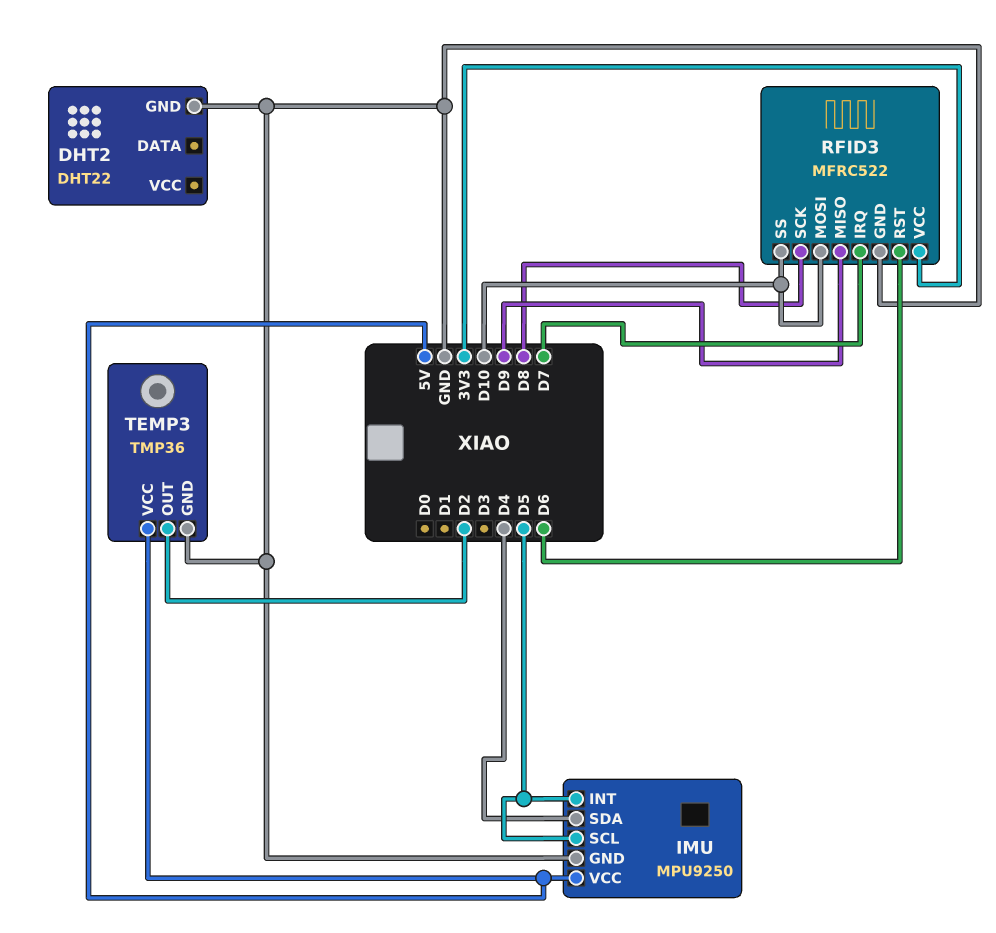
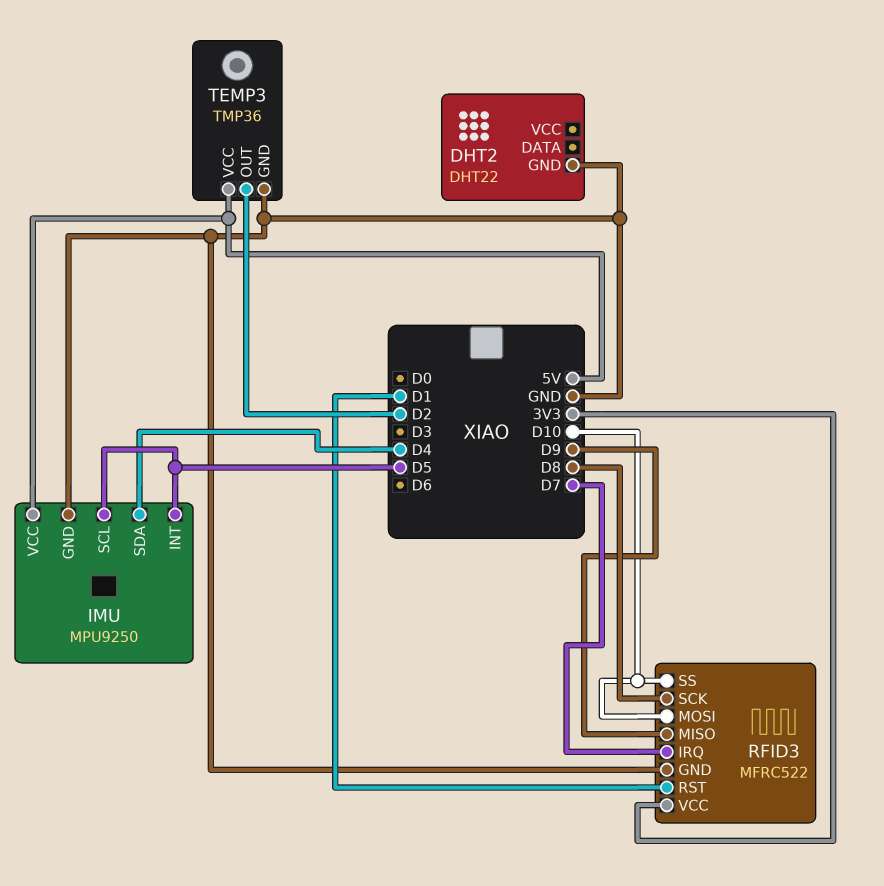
RFID3 pin RST: D6 -> D1

